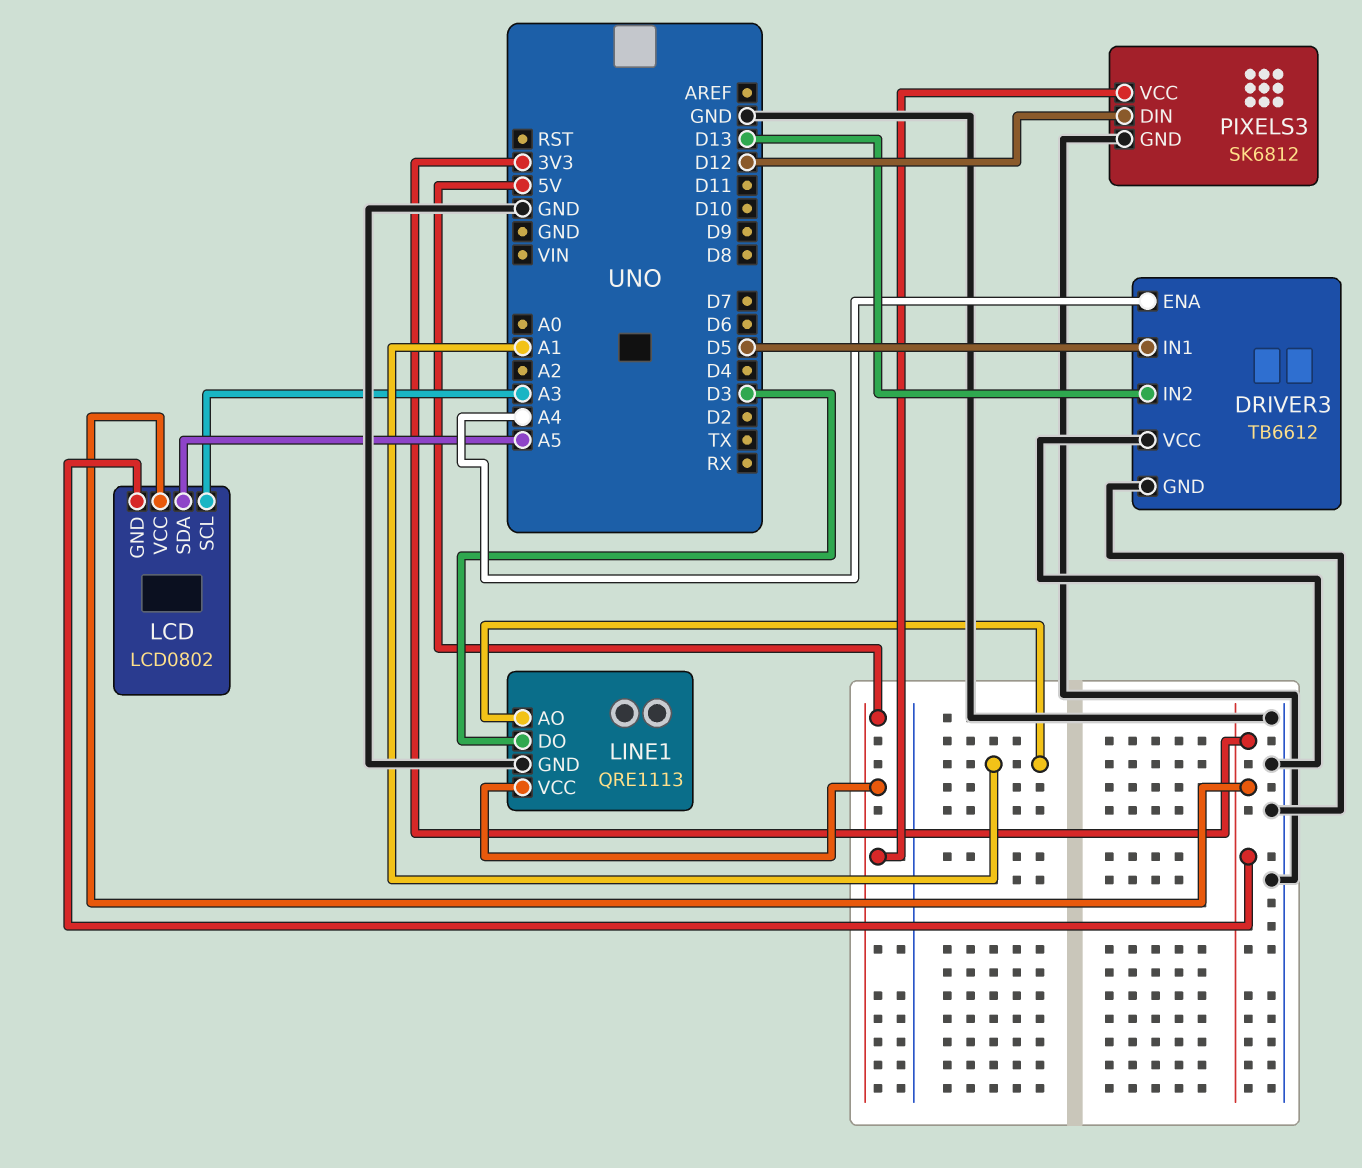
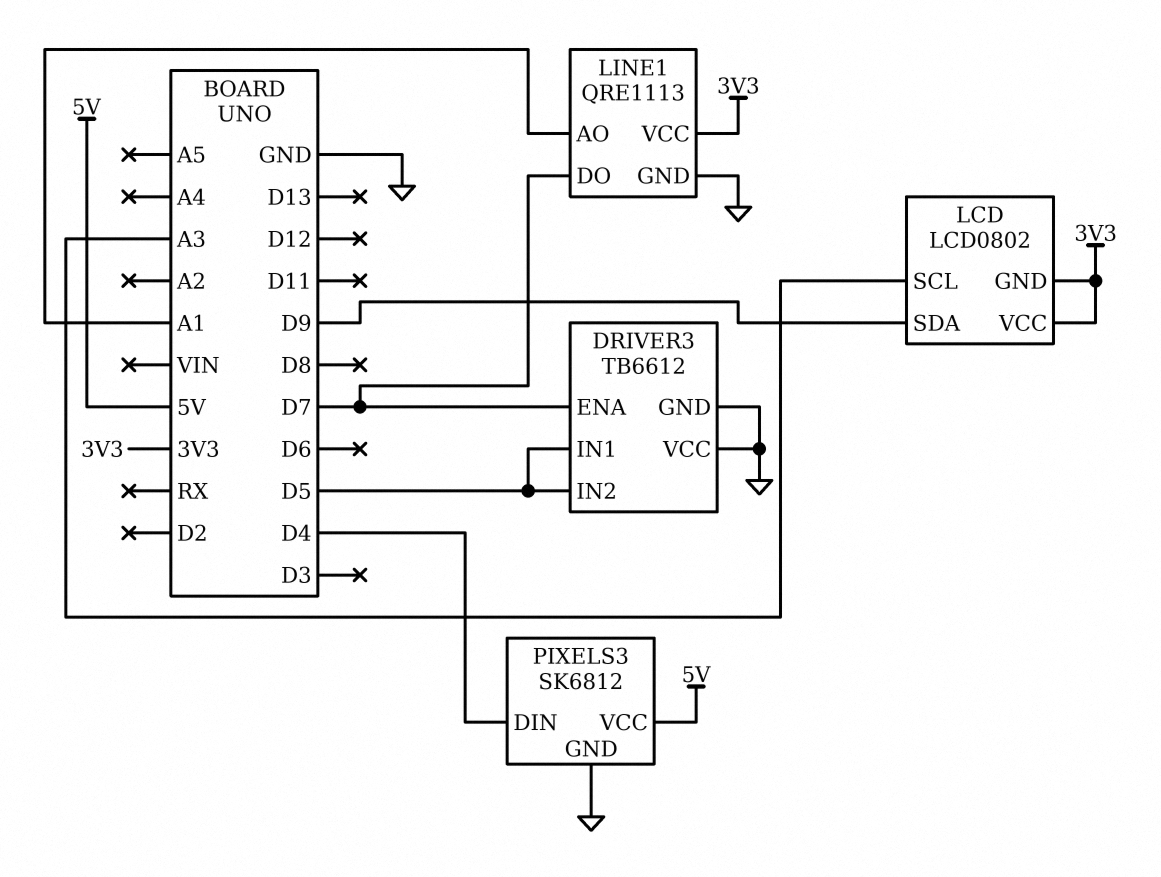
DRIVER3 pin ENA: A4 -> D7
DRIVER3 pin IN2: D13 -> D5
LCD pin SDA: A5 -> D9
LINE1 pin DO: D3 -> D7
LINE1 pin VCC: 5V -> 3V3
PIXELS3 pin DIN: D12 -> D4

